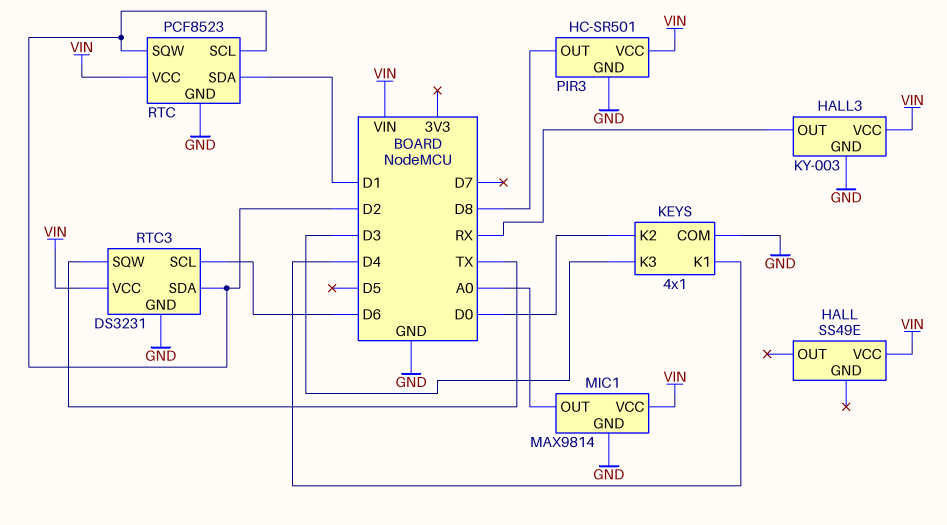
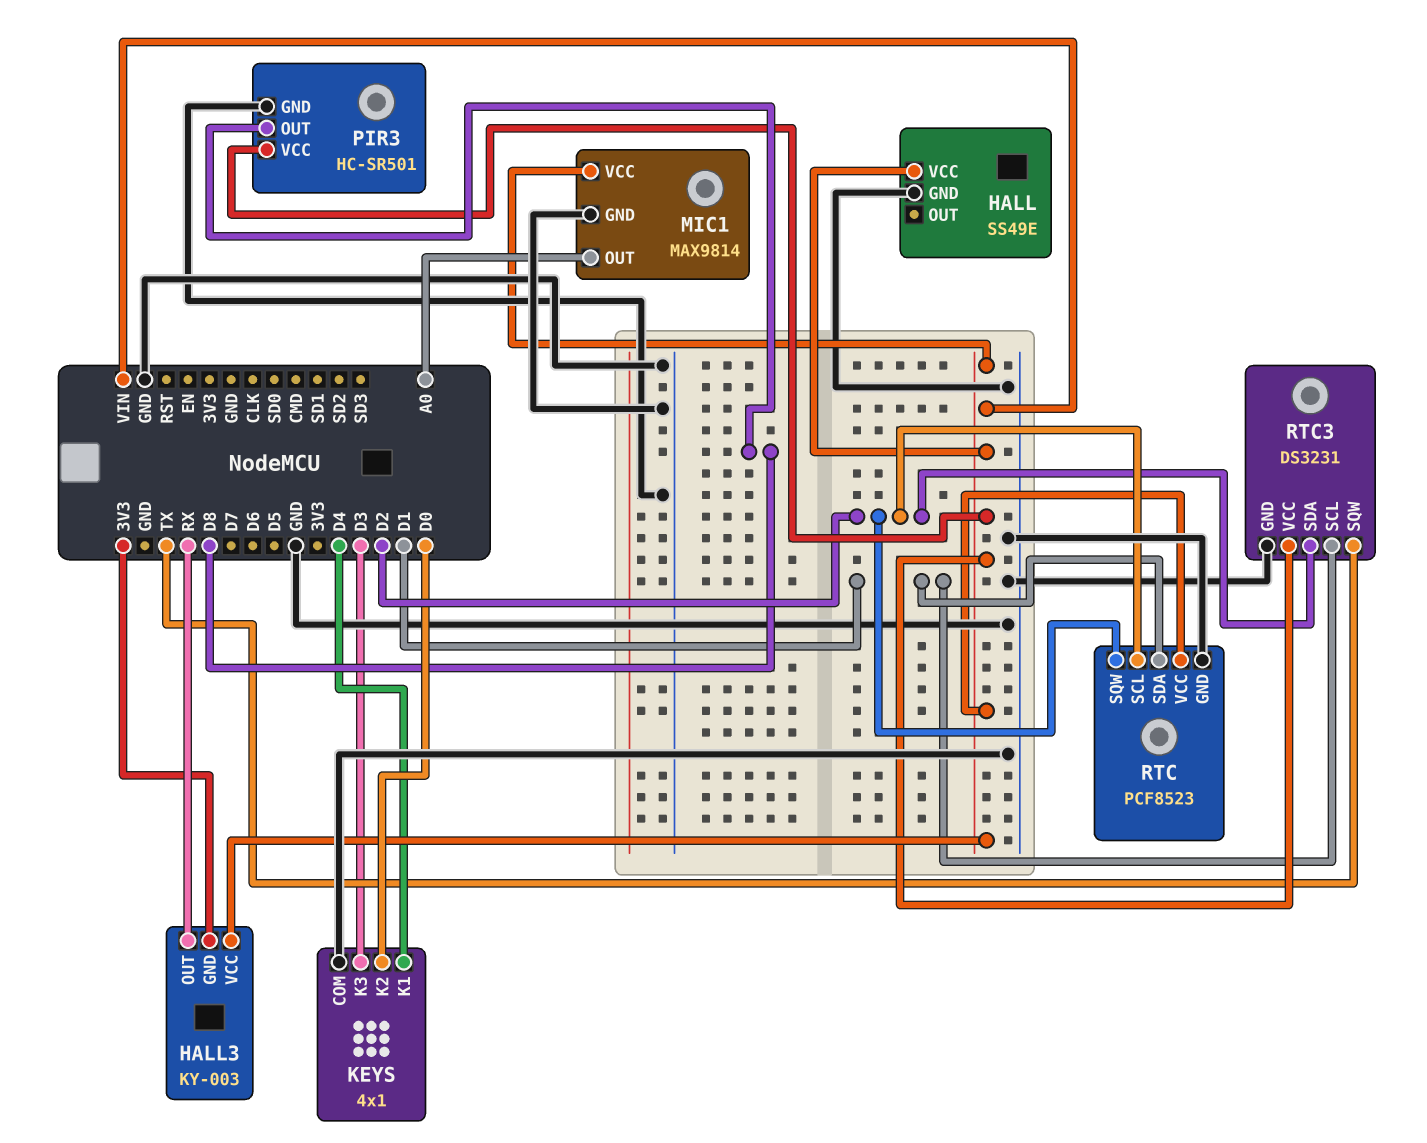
HALL pin GND: none -> GND
HALL3 pin GND: GND -> 3V3
RTC3 pin SCL: D6 -> D1

